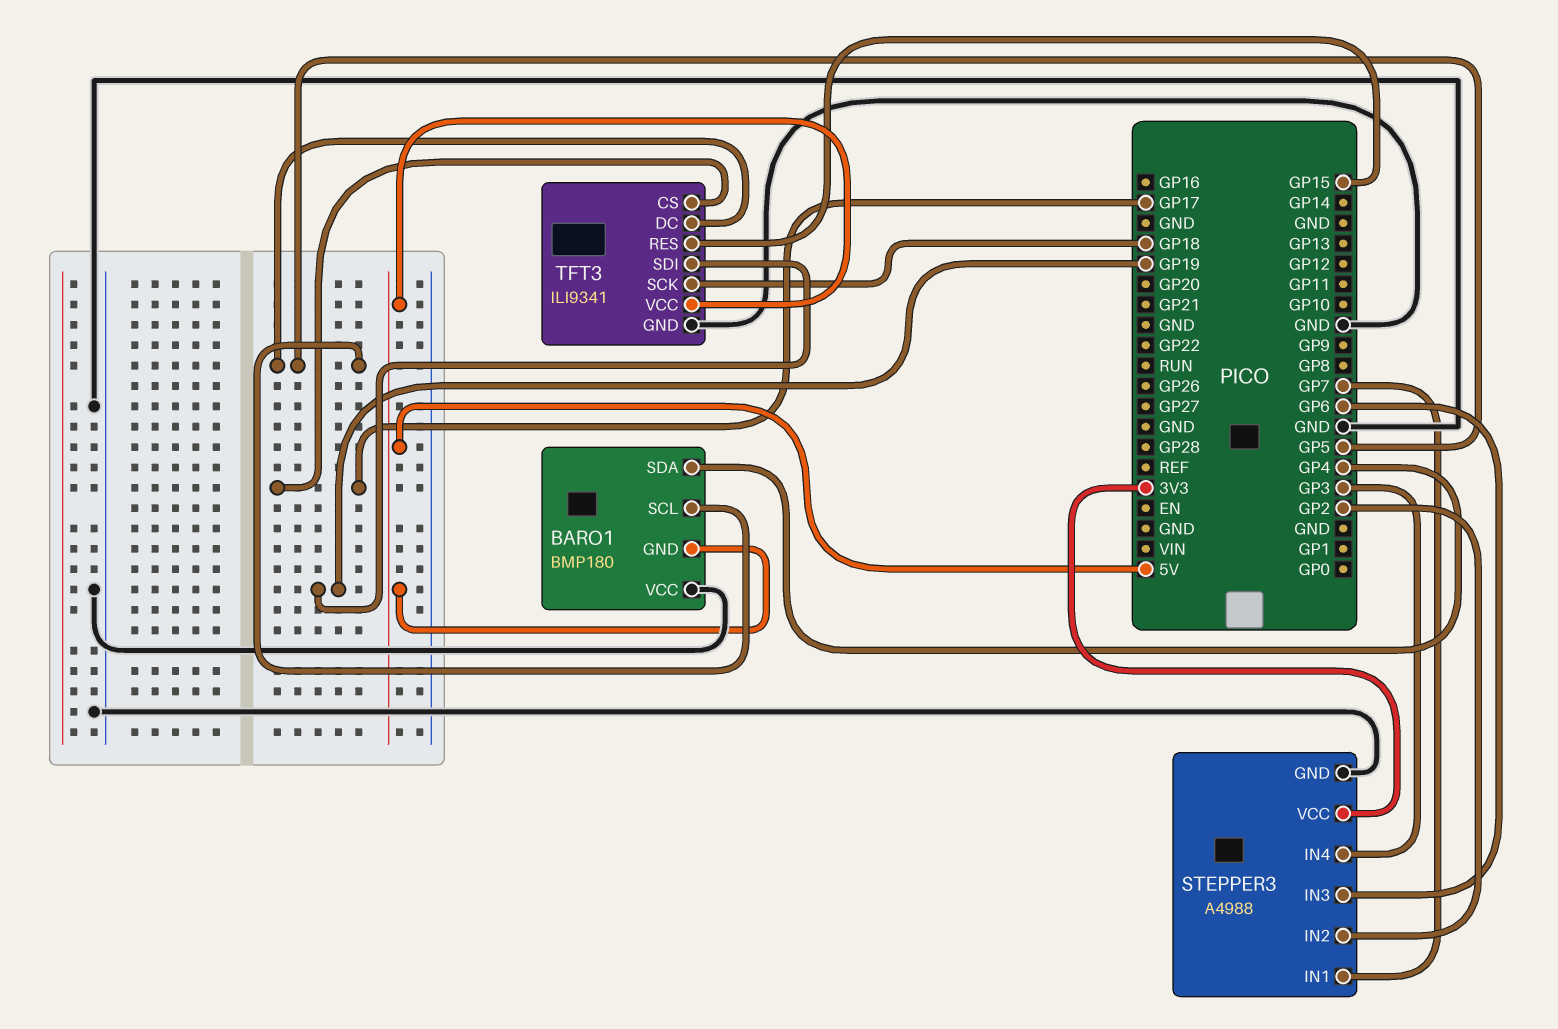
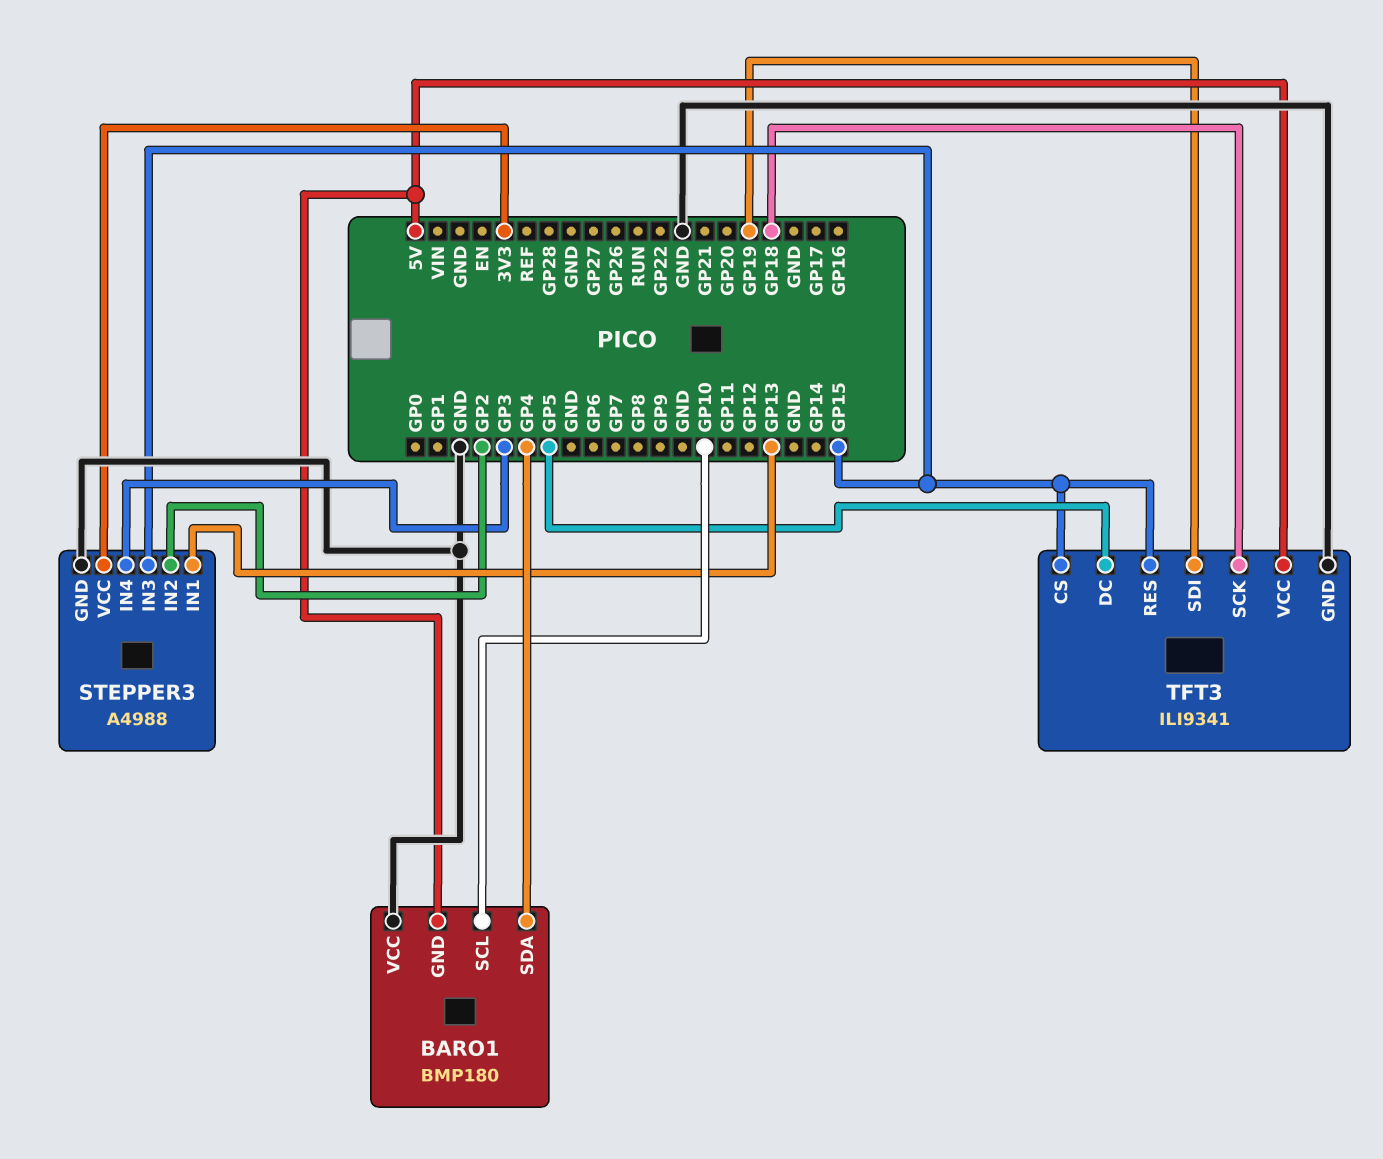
BARO1 pin SCL: GP5 -> GP10
STEPPER3 pin IN1: GP7 -> GP13
STEPPER3 pin IN3: GP6 -> GP15
TFT3 pin CS: GP17 -> GP15

